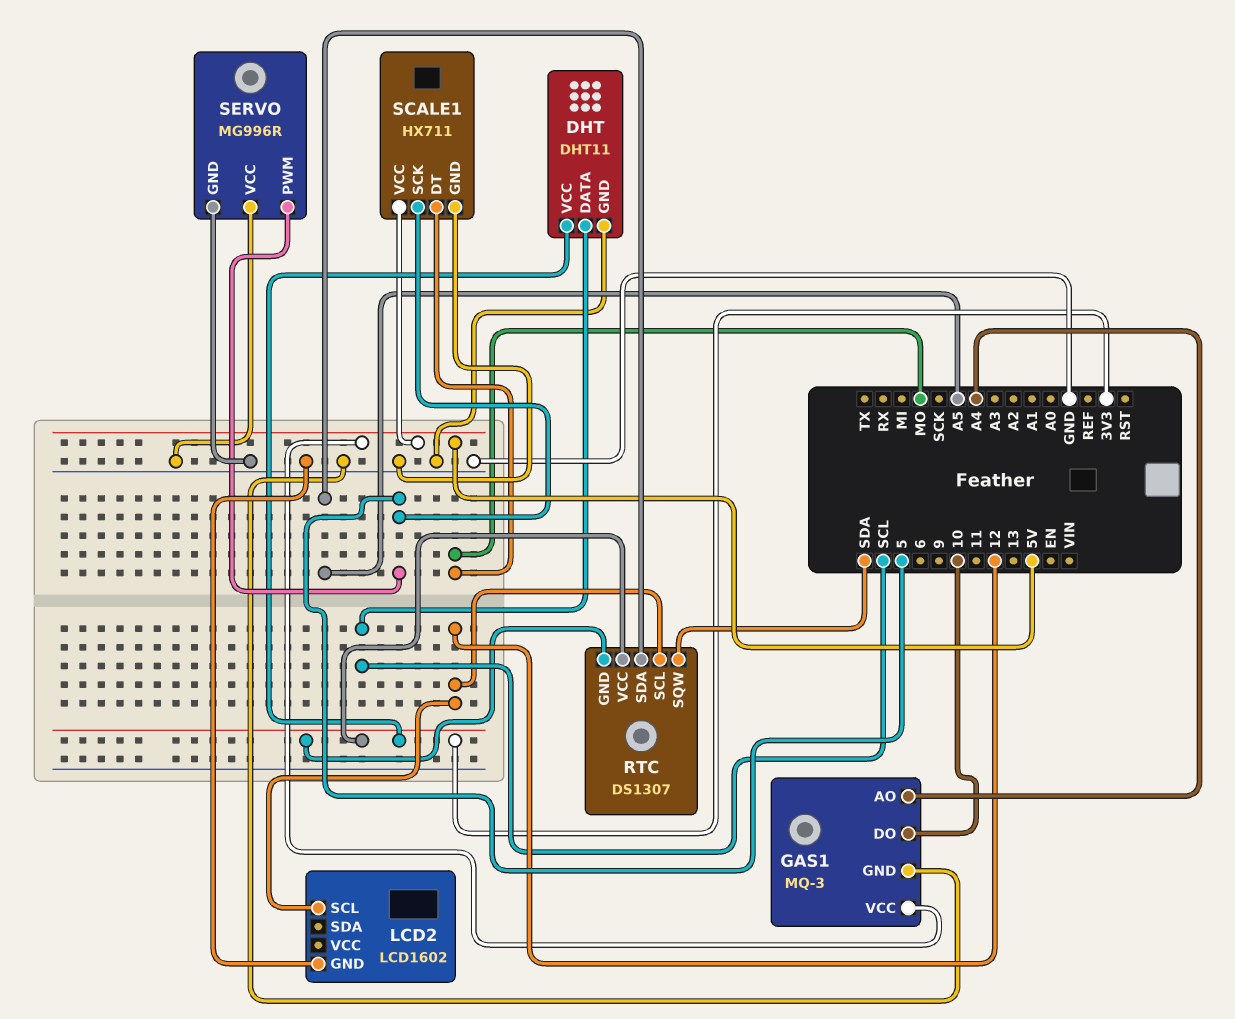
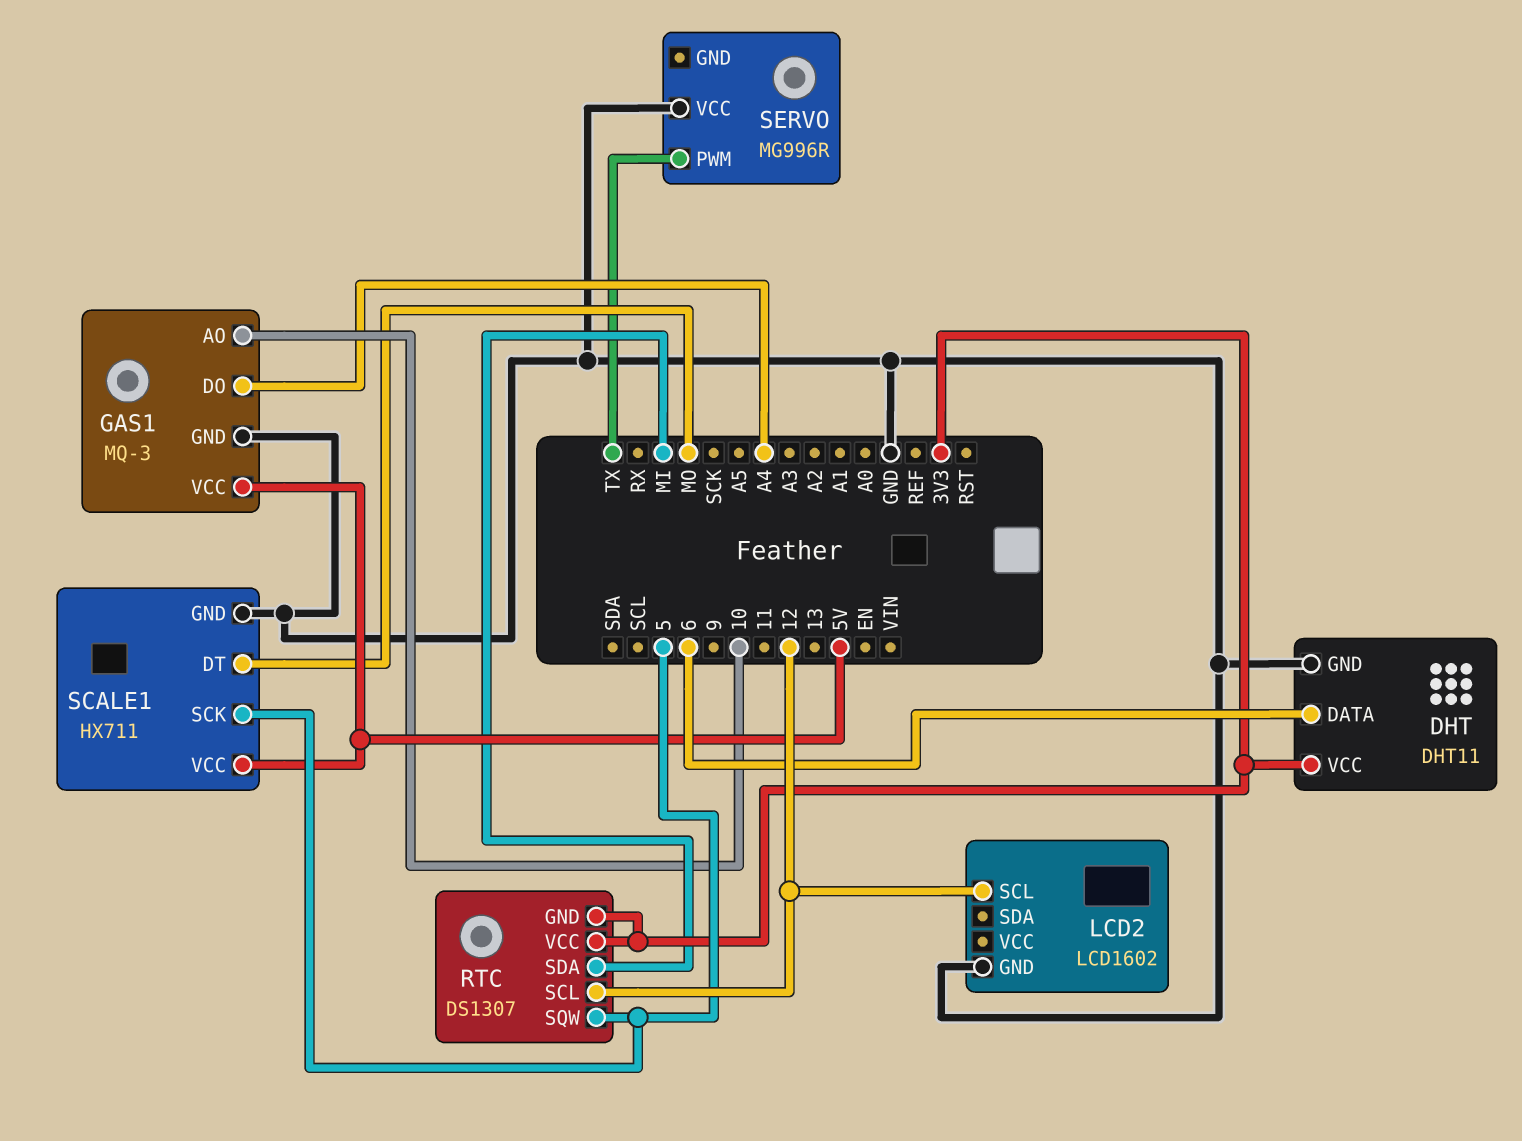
DHT pin DATA: SCL -> 6
GAS1 pin AO: A4 -> 10
GAS1 pin DO: 10 -> A4
RTC pin SDA: A5 -> MI
RTC pin SQW: SDA -> 5
SERVO pin GND: GND -> none
SERVO pin PWM: 5 -> TX

